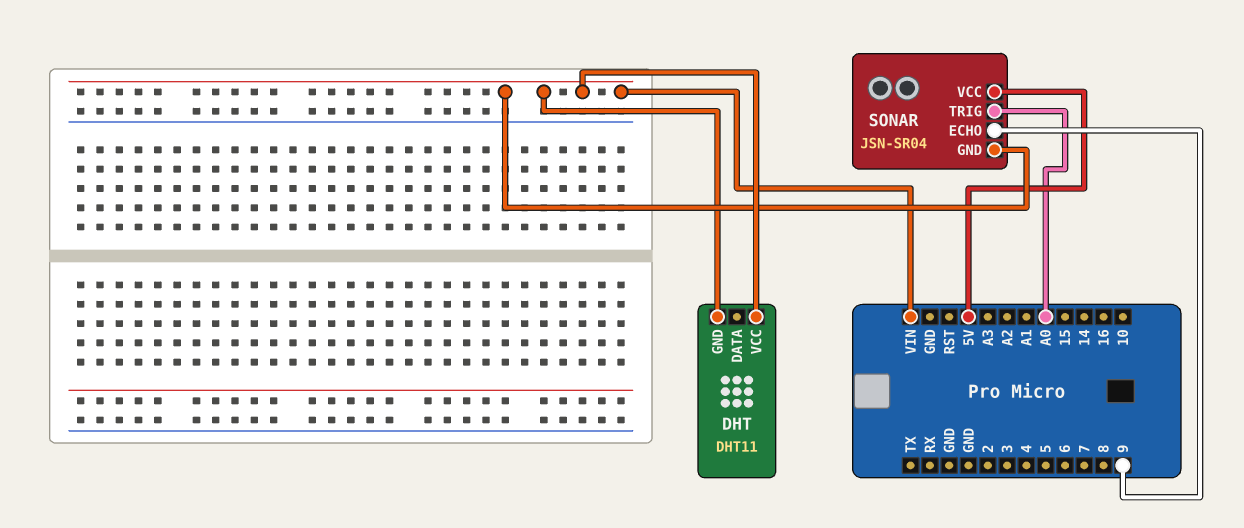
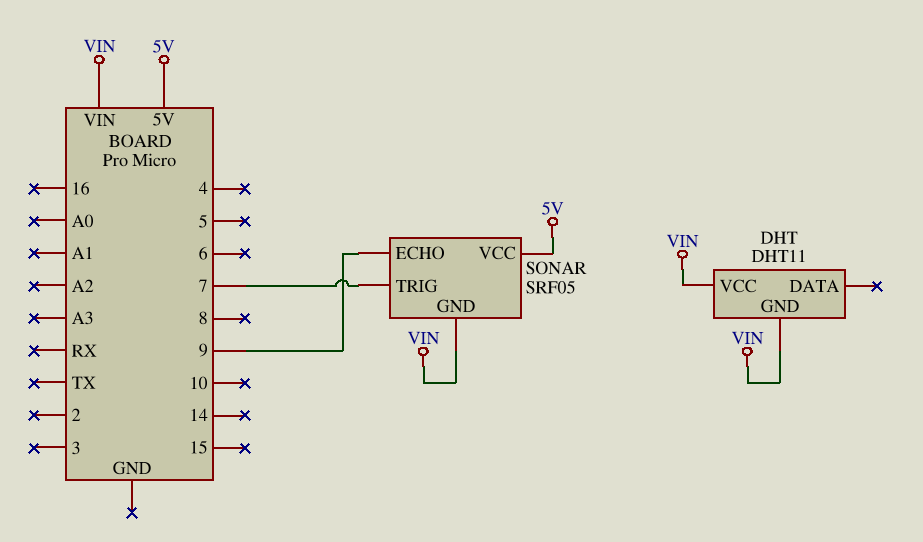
SONAR: JSN-SR04 -> SRF05
SONAR pin TRIG: A0 -> 7

